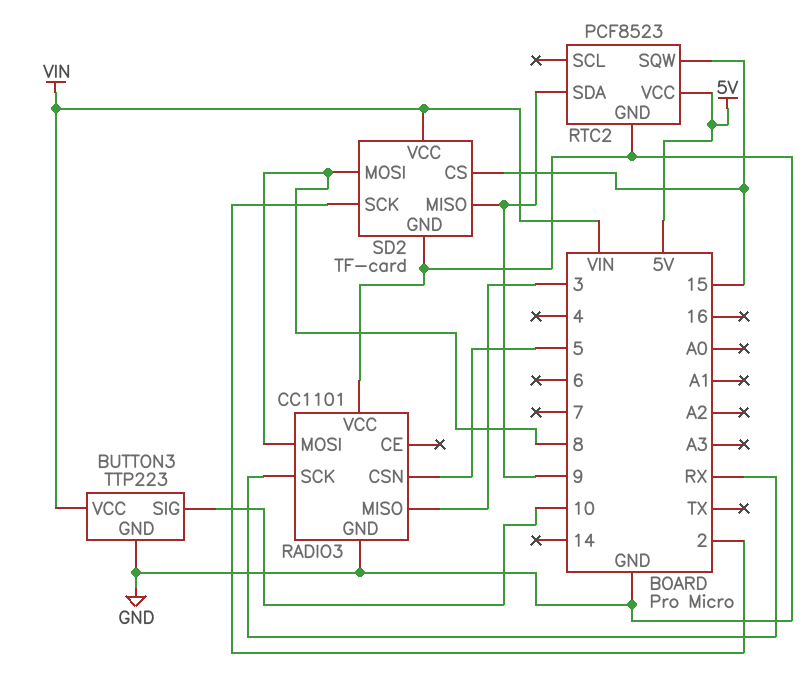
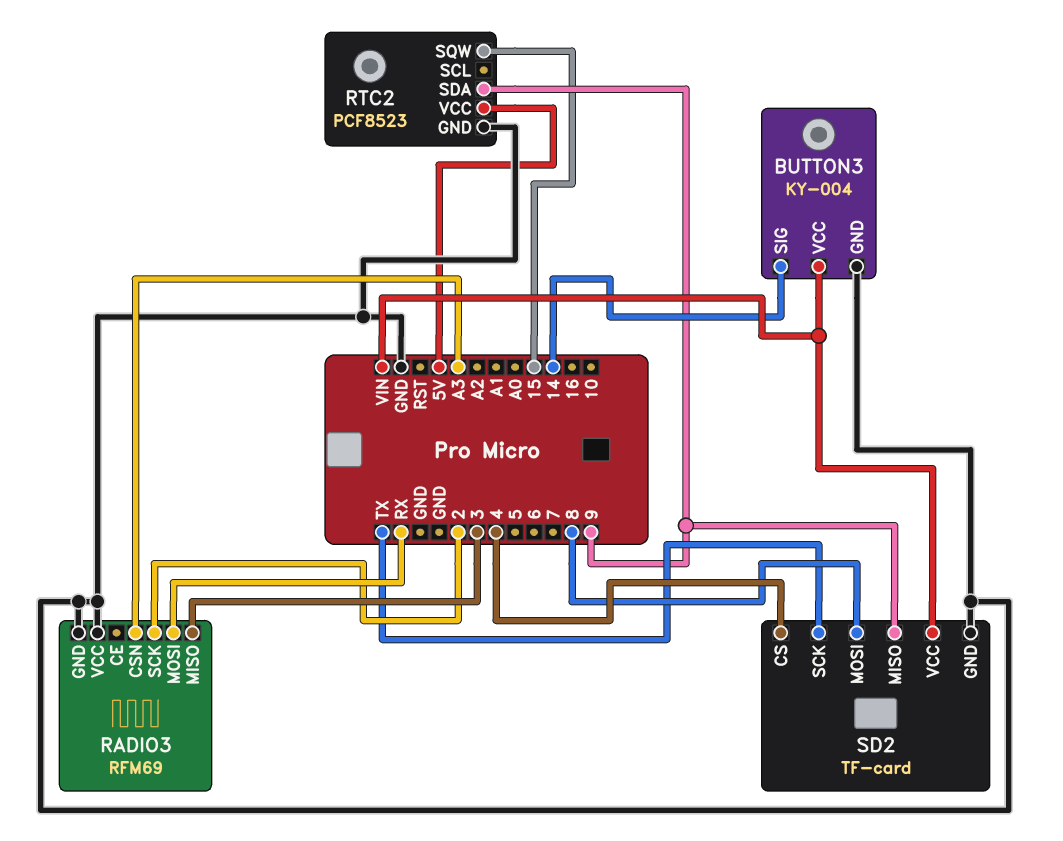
BUTTON3: TTP223 -> KY-004
BUTTON3 pin SIG: 10 -> 14
RADIO3: CC1101 -> RFM69
RADIO3 pin CSN: 5 -> A3
RADIO3 pin MOSI: 8 -> RX
RADIO3 pin SCK: RX -> 2
SD2 pin CS: 15 -> 4
SD2 pin SCK: 2 -> TX

